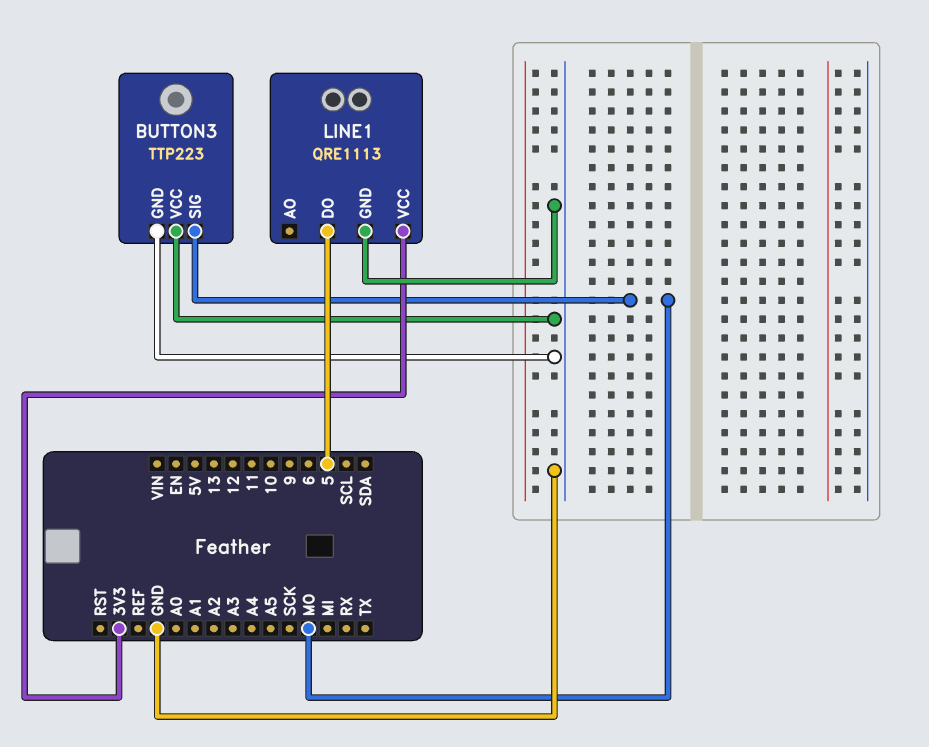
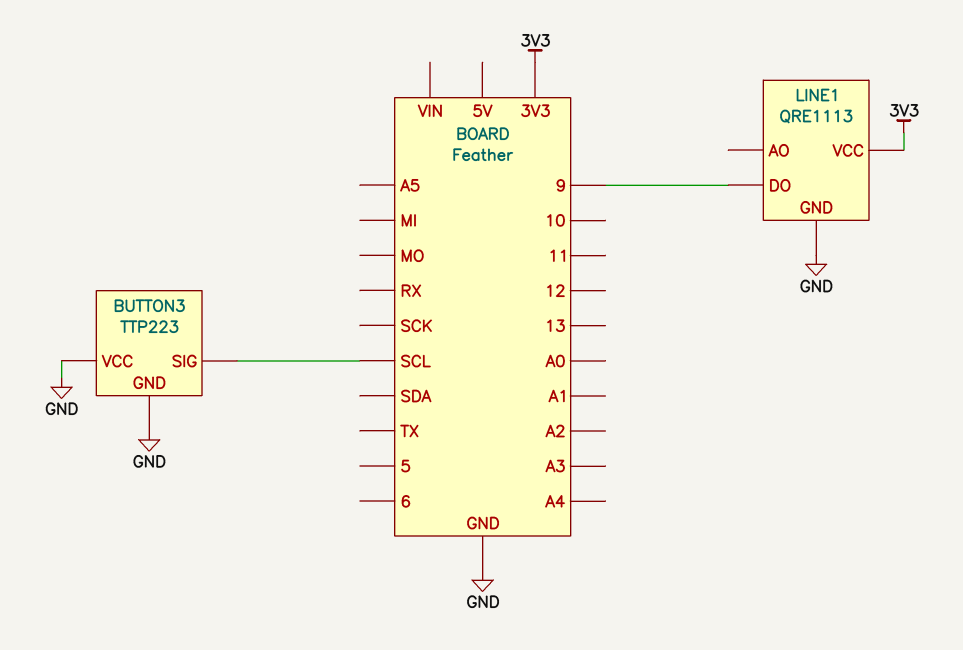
BUTTON3 pin SIG: MO -> SCL
LINE1 pin DO: 5 -> 9

